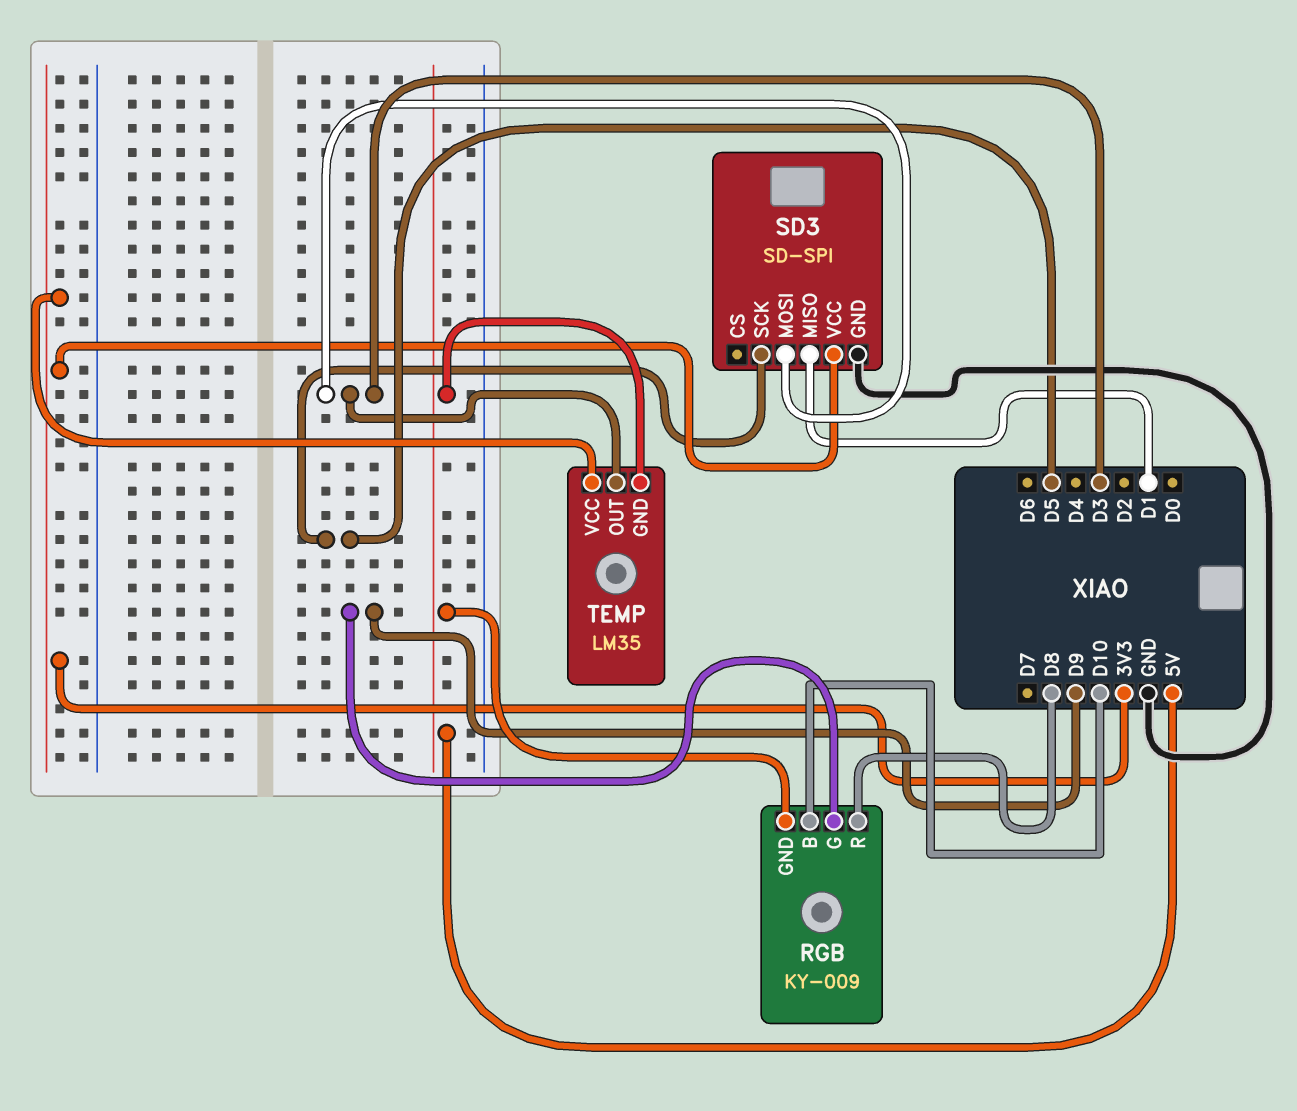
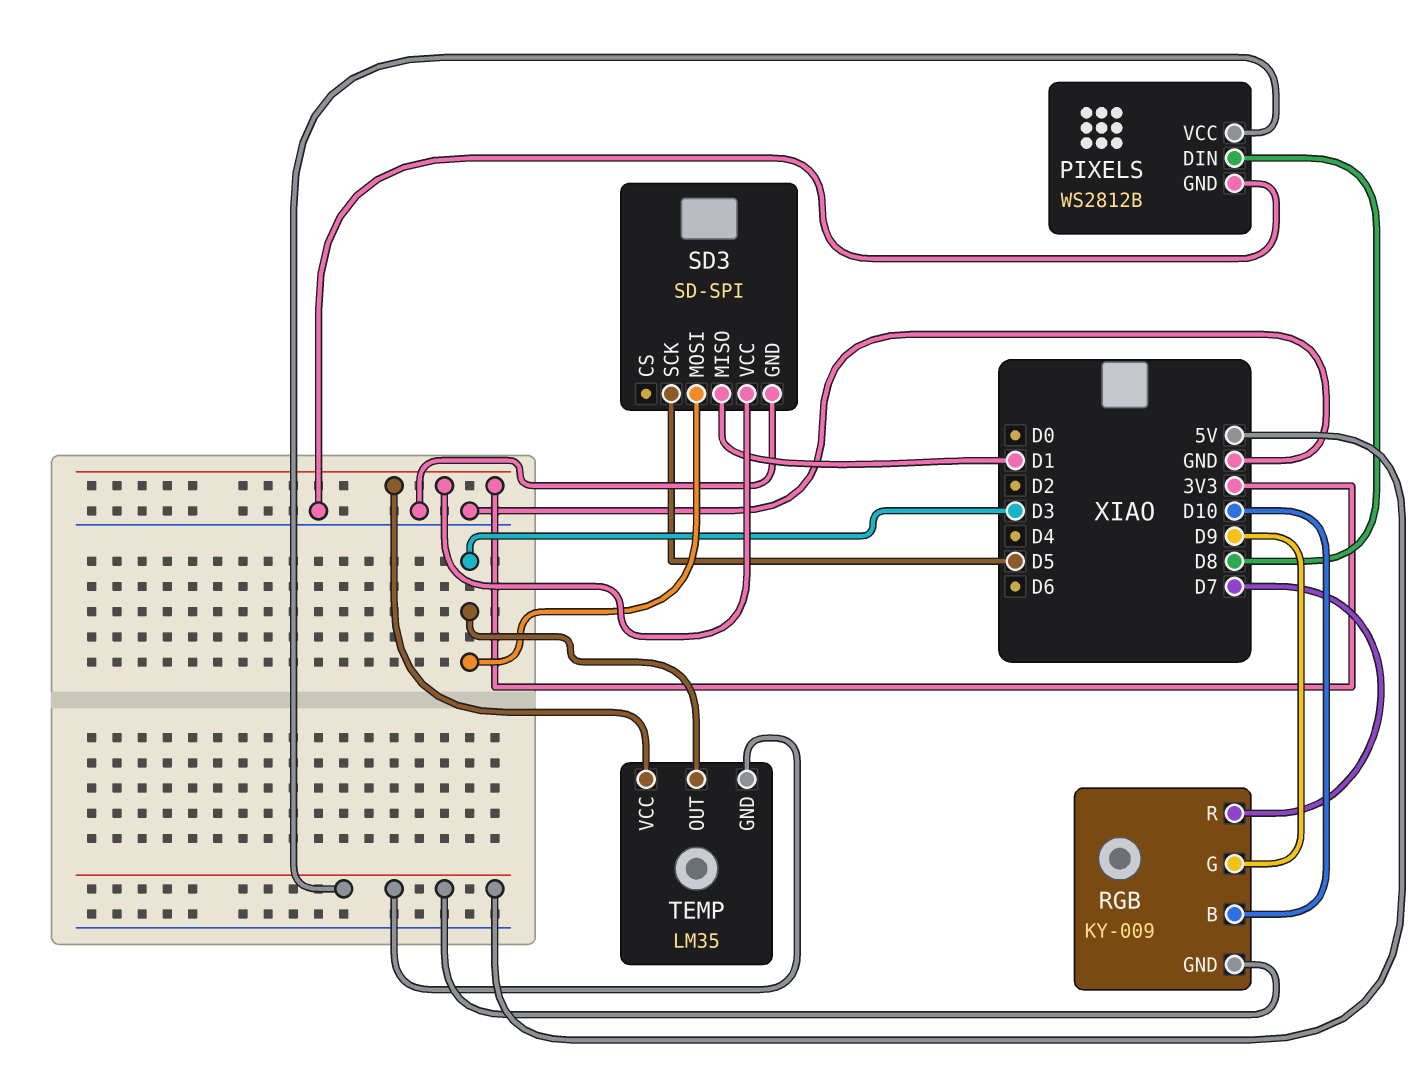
PIXELS: none -> WS2812B
PIXELS pin DIN: none -> D8
PIXELS pin GND: none -> GND
PIXELS pin VCC: none -> 5V
RGB pin R: D8 -> D7

